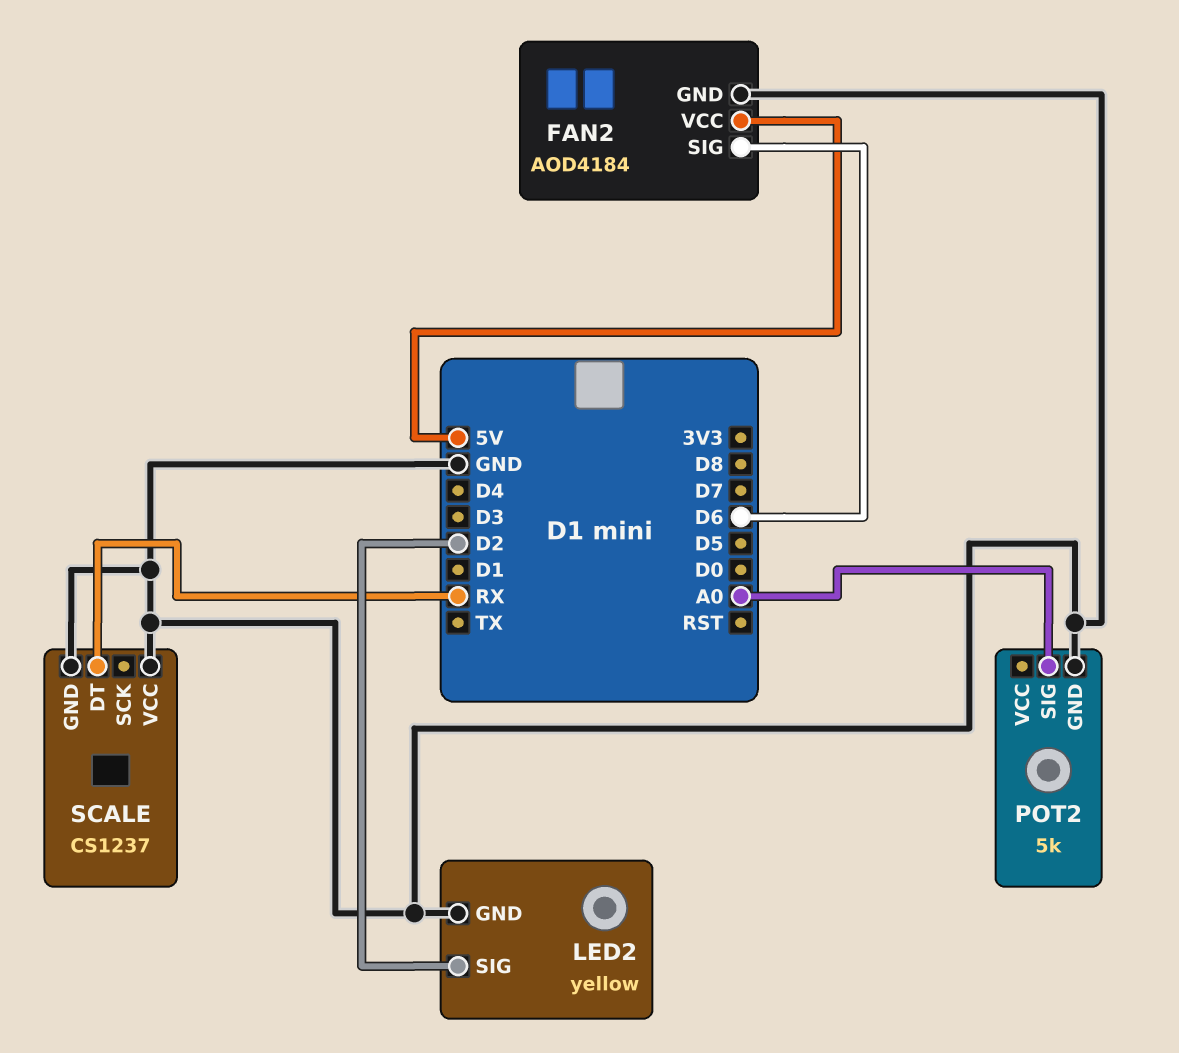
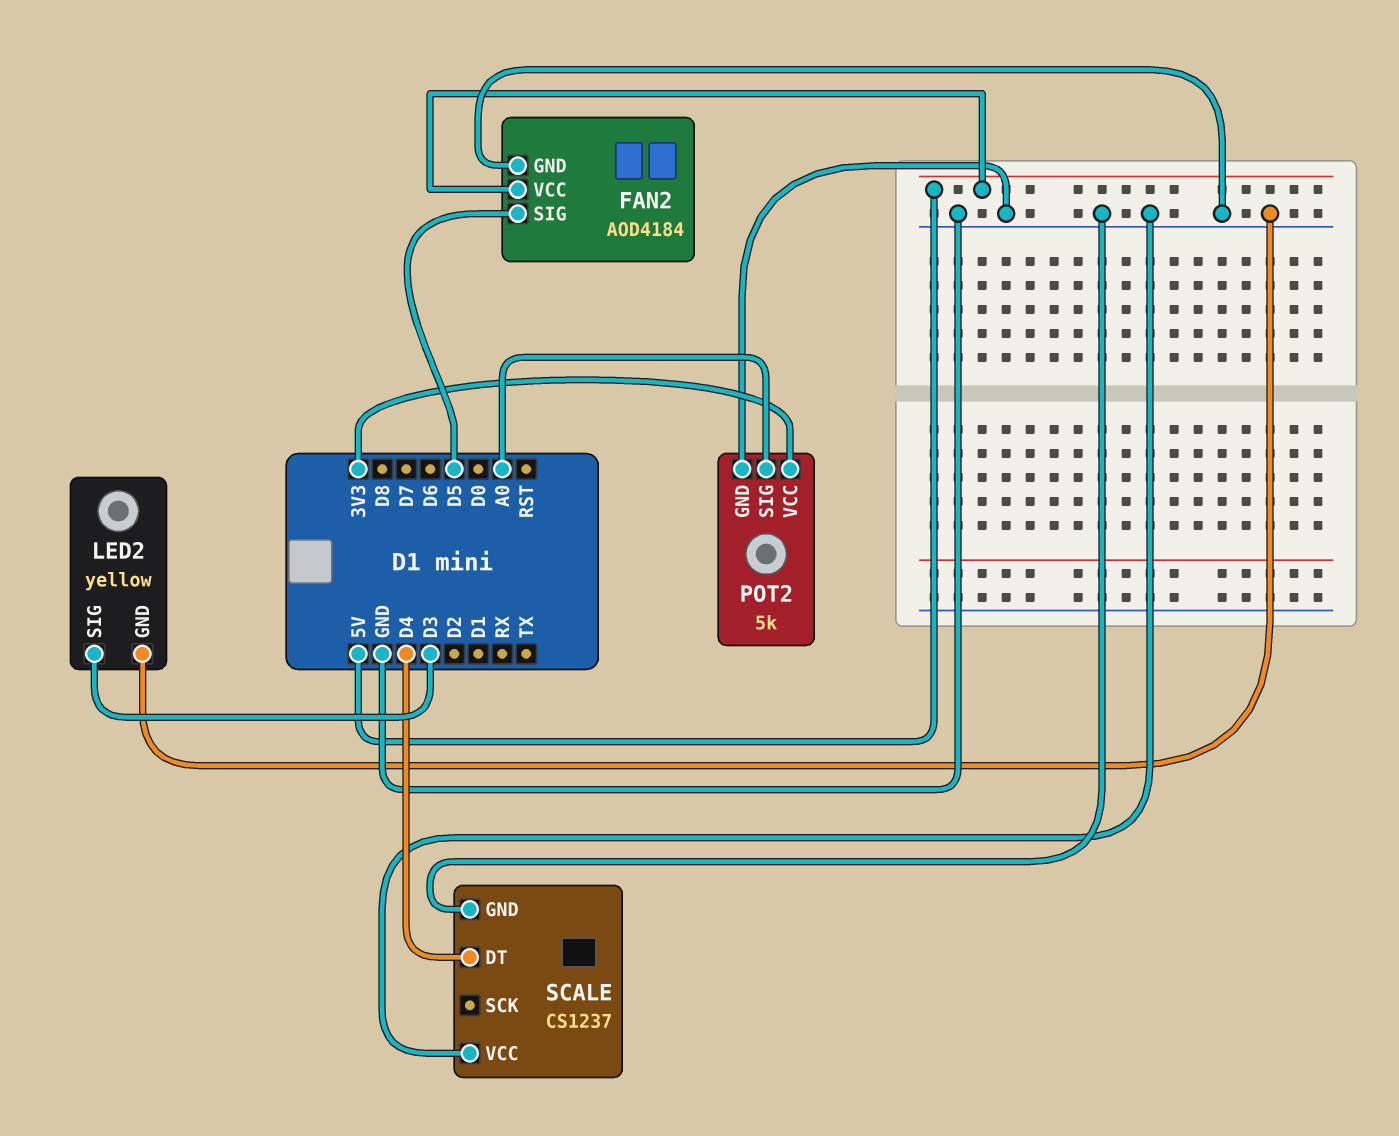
FAN2 pin SIG: D6 -> D5
LED2 pin SIG: D2 -> D3
POT2 pin VCC: none -> 3V3
SCALE pin DT: RX -> D4

